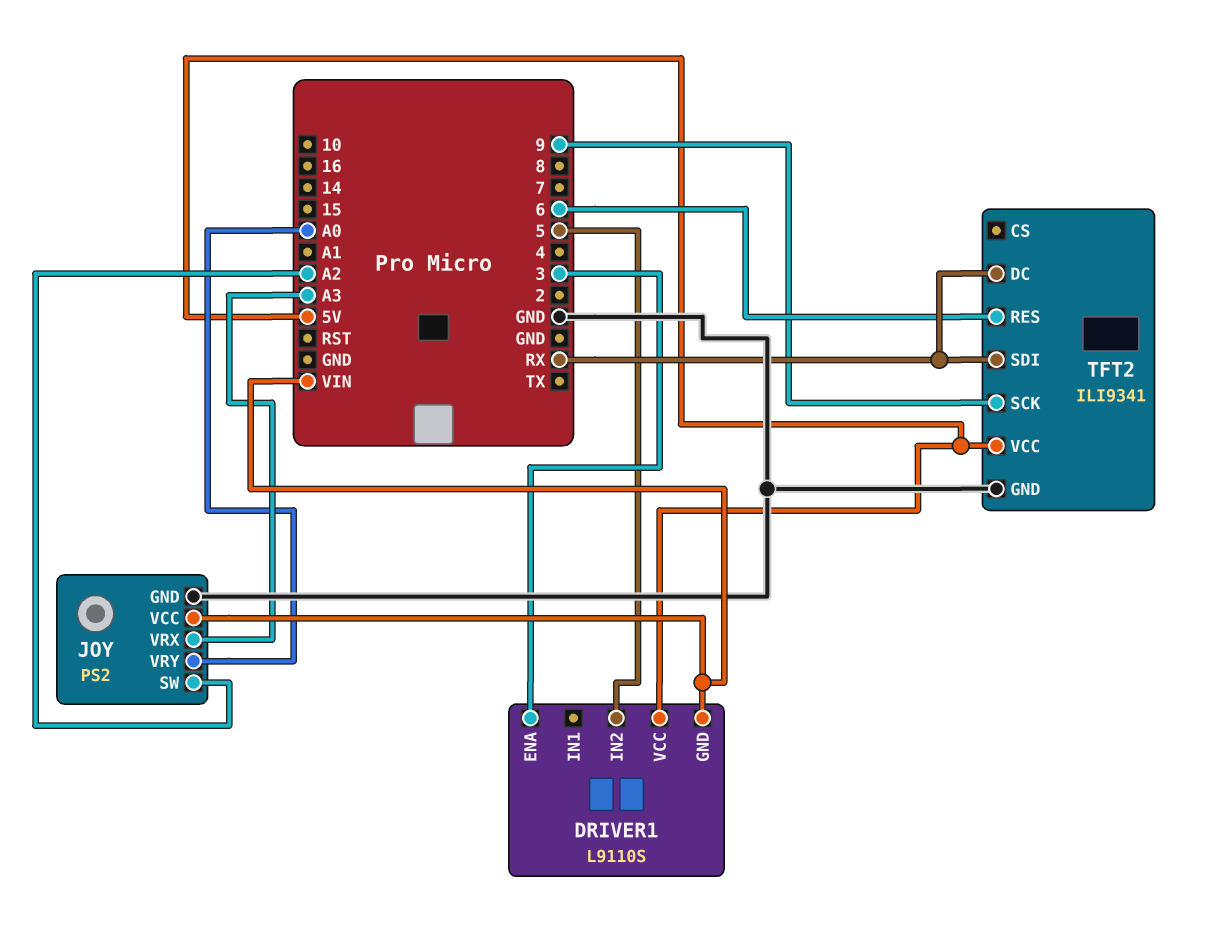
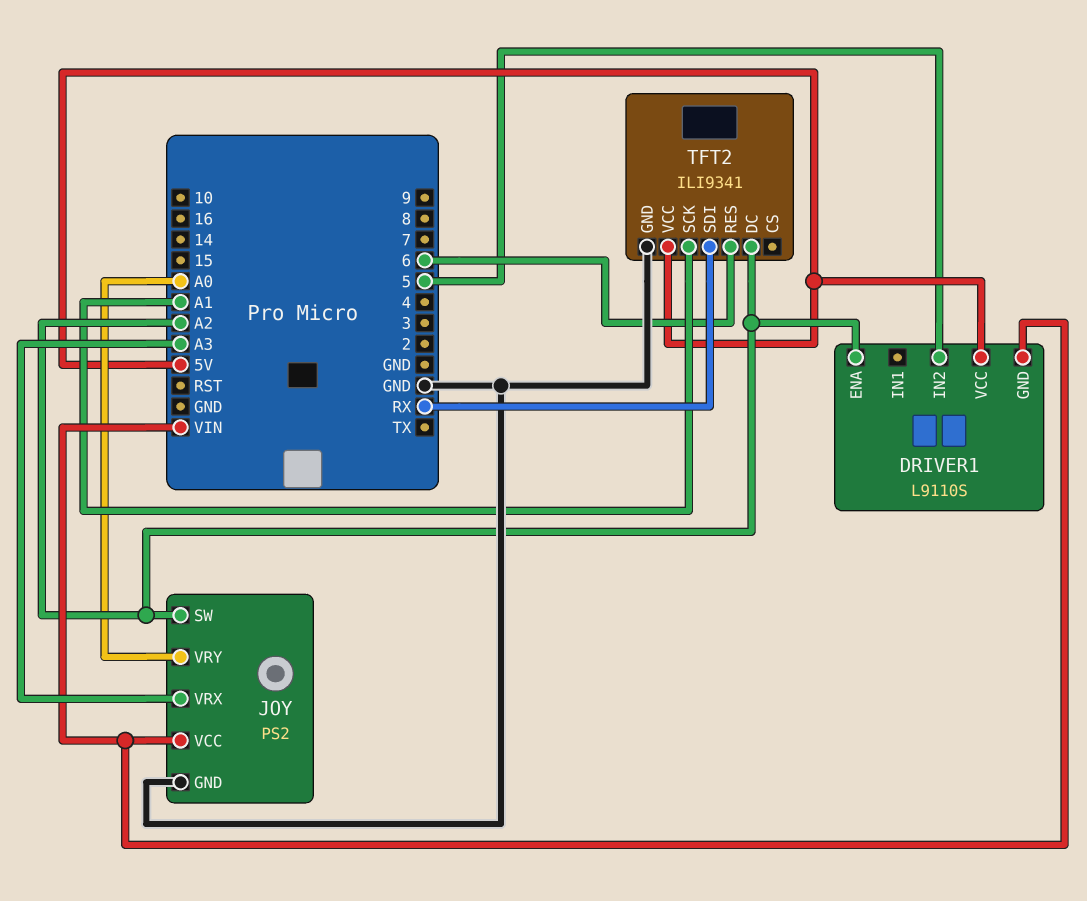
DRIVER1 pin ENA: 3 -> A2
TFT2 pin DC: RX -> A2
TFT2 pin SCK: 9 -> A1

